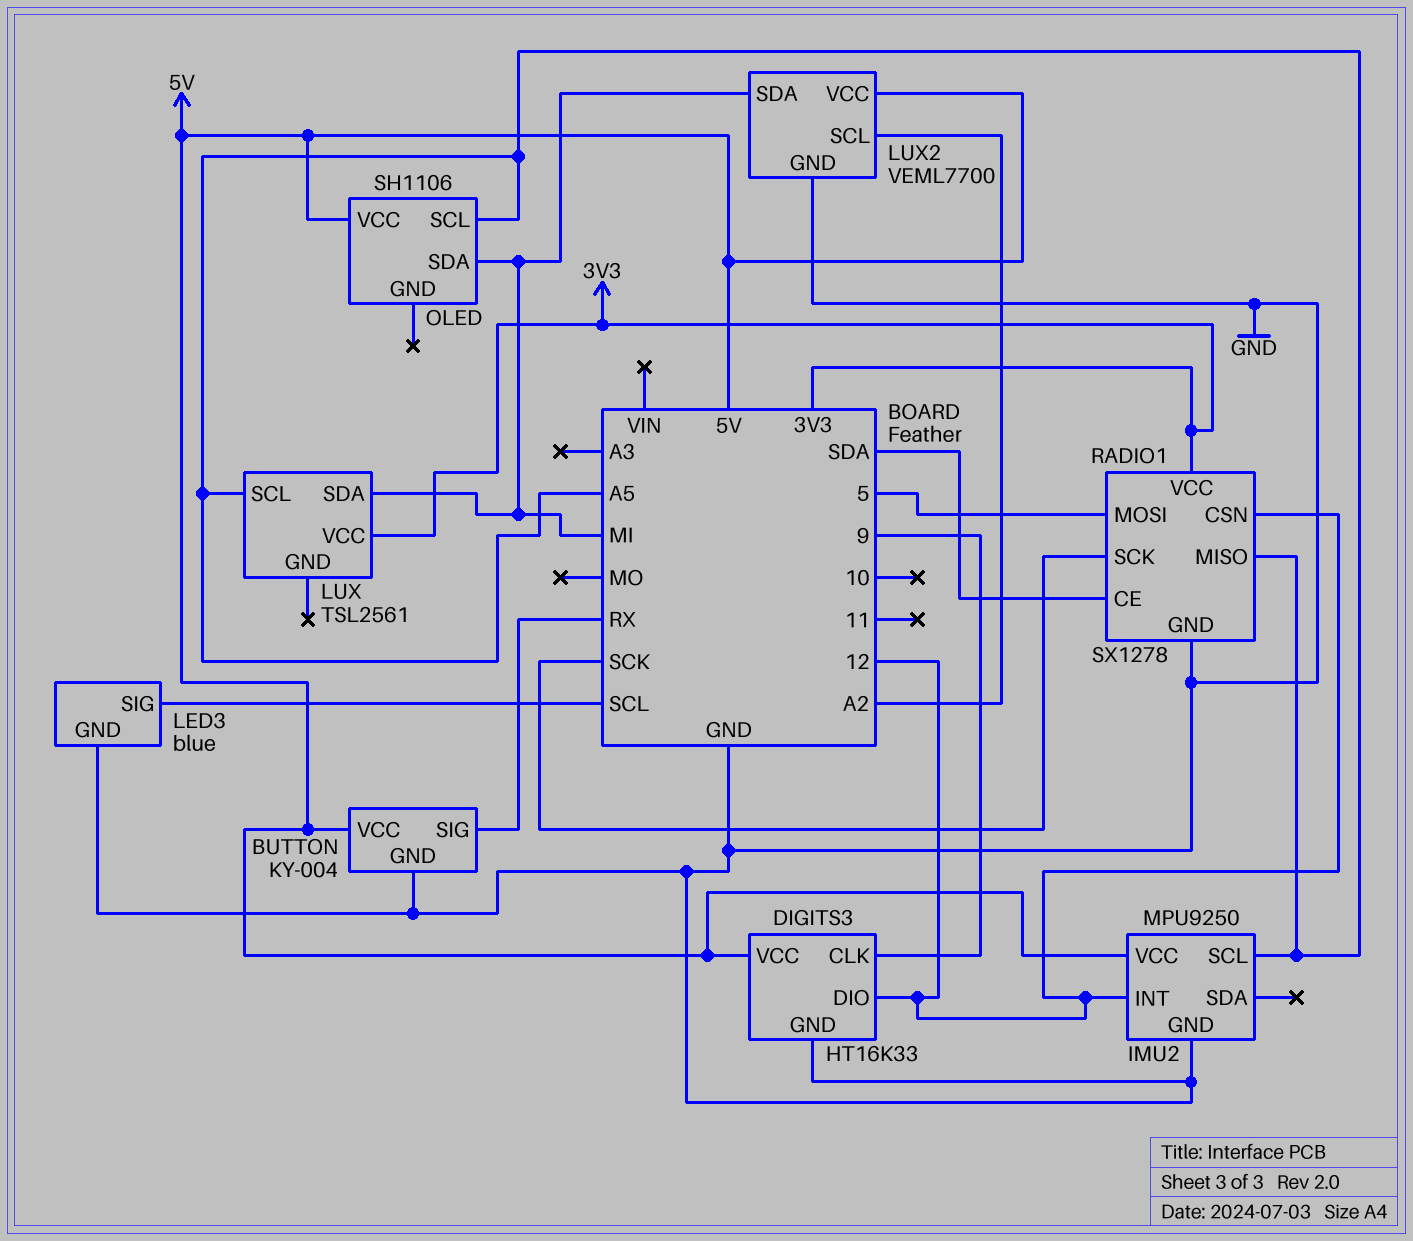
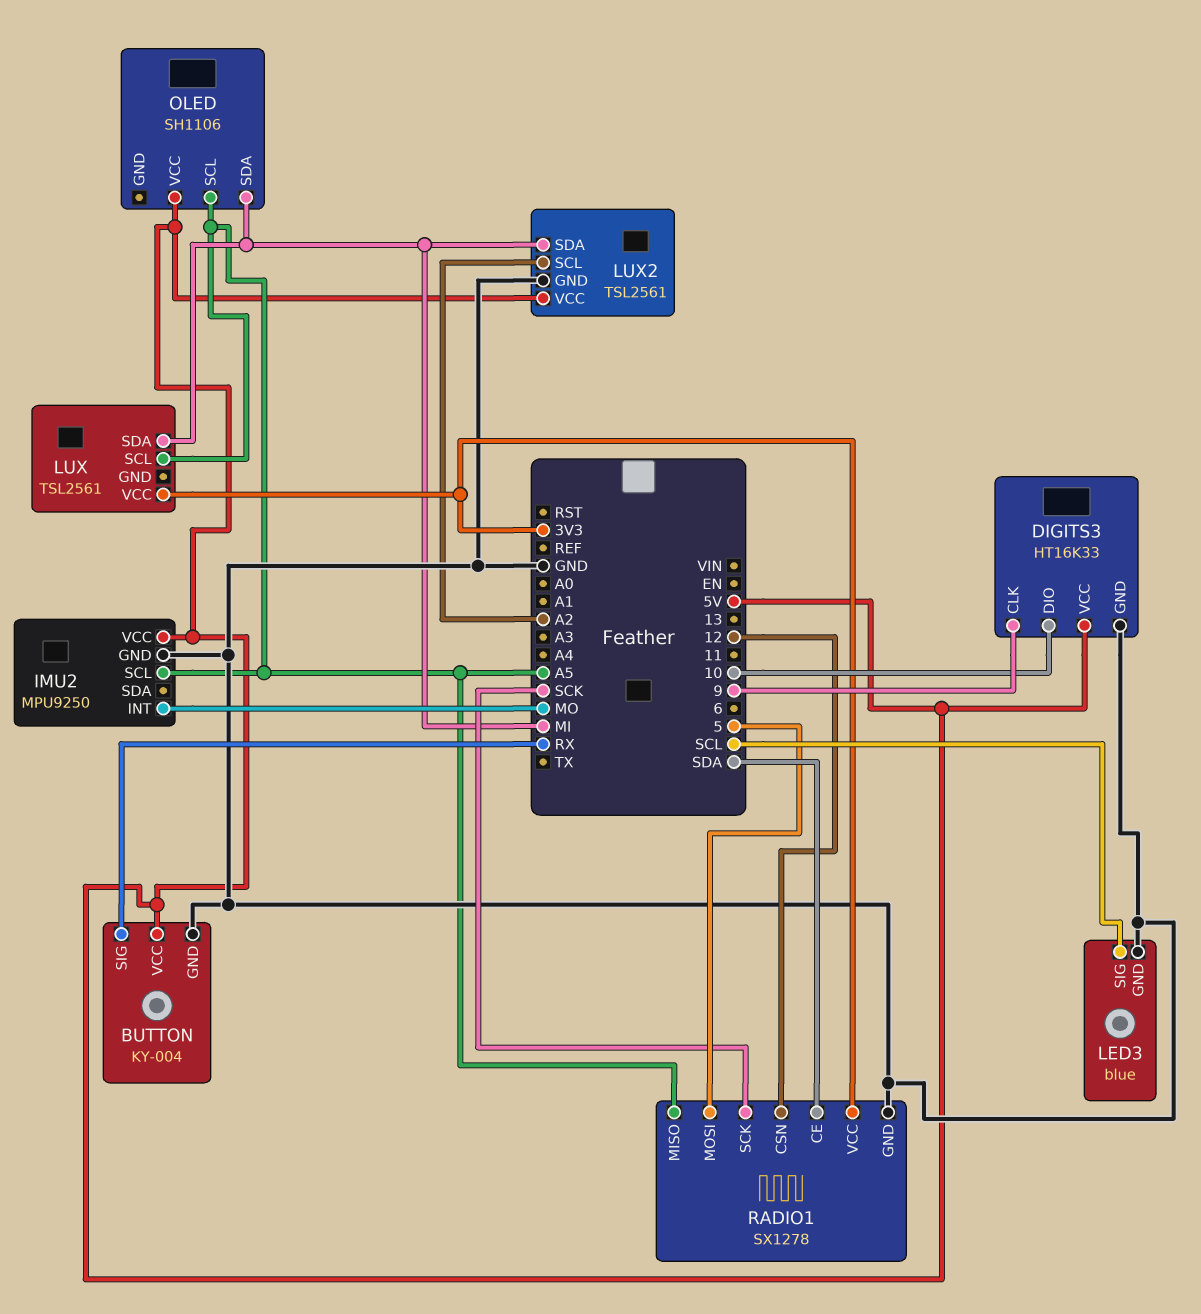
DIGITS3 pin DIO: 12 -> 10
IMU2 pin INT: 12 -> MO
LUX2: VEML7700 -> TSL2561

